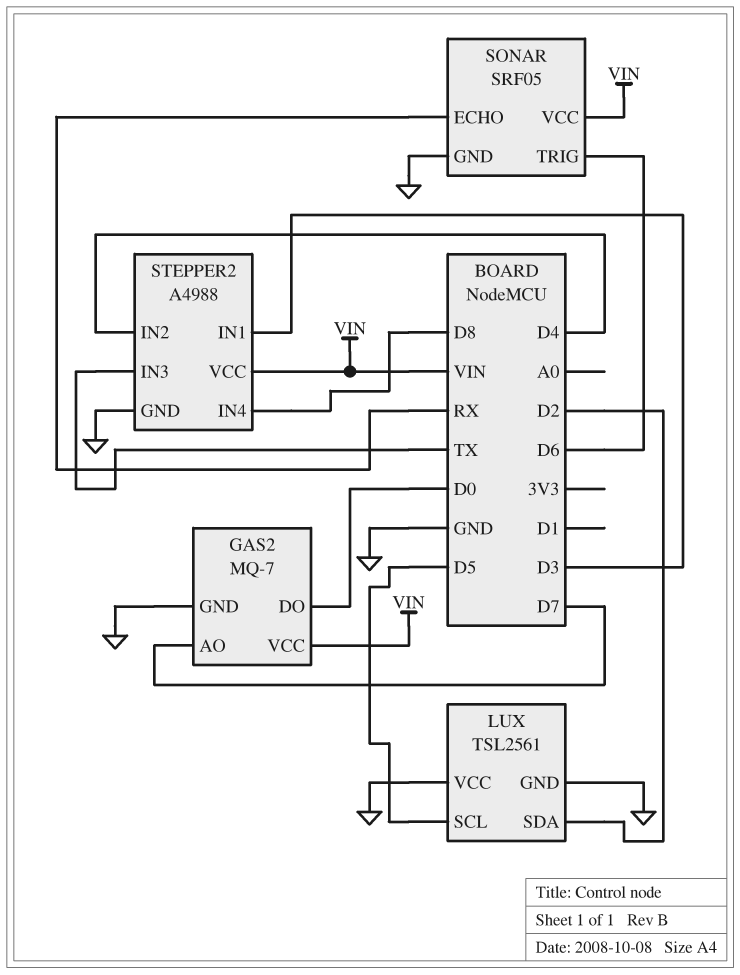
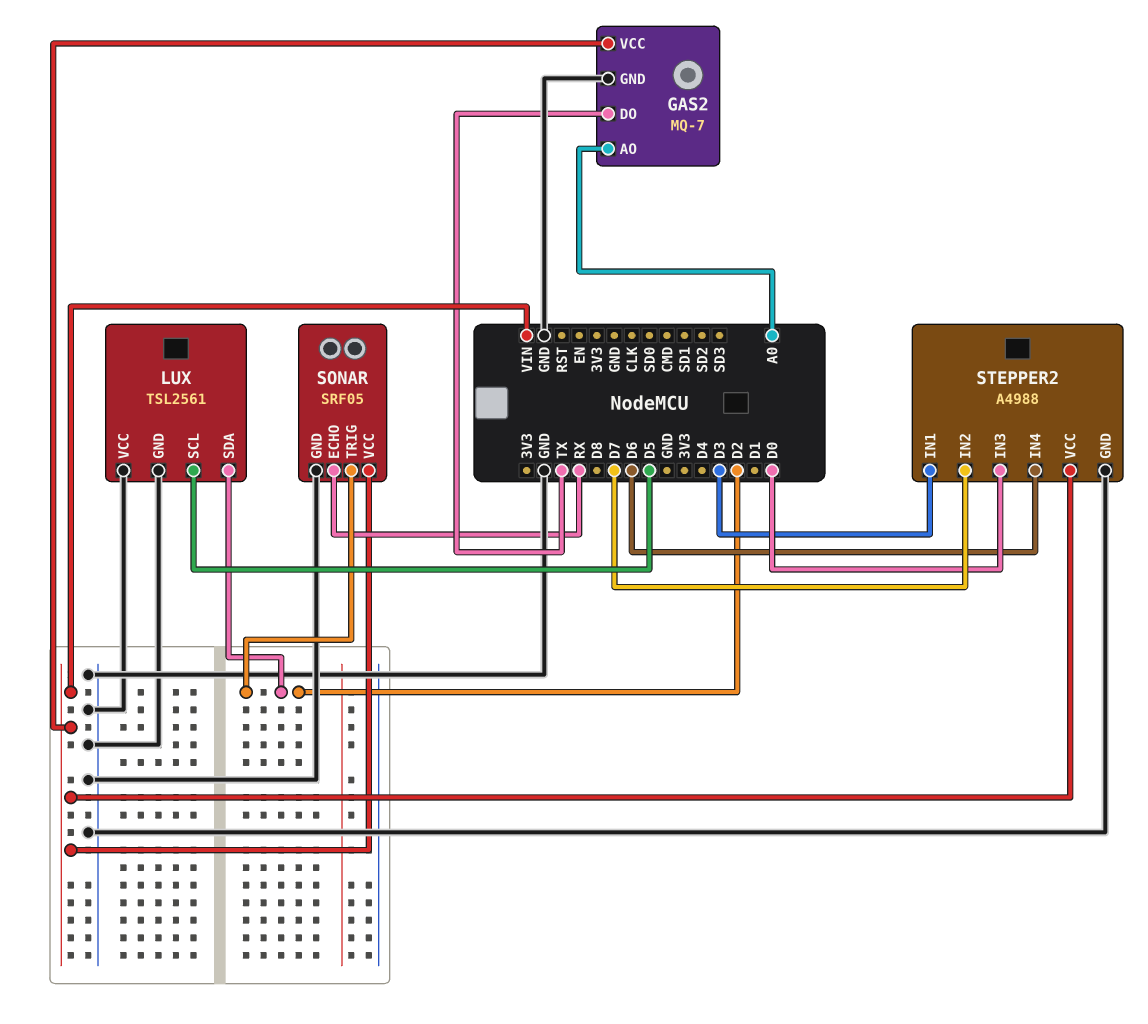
GAS2 pin AO: D7 -> A0
GAS2 pin DO: D0 -> TX
SONAR pin TRIG: D6 -> D2
STEPPER2 pin IN2: D4 -> D7
STEPPER2 pin IN3: TX -> D0
STEPPER2 pin IN4: D8 -> D6

